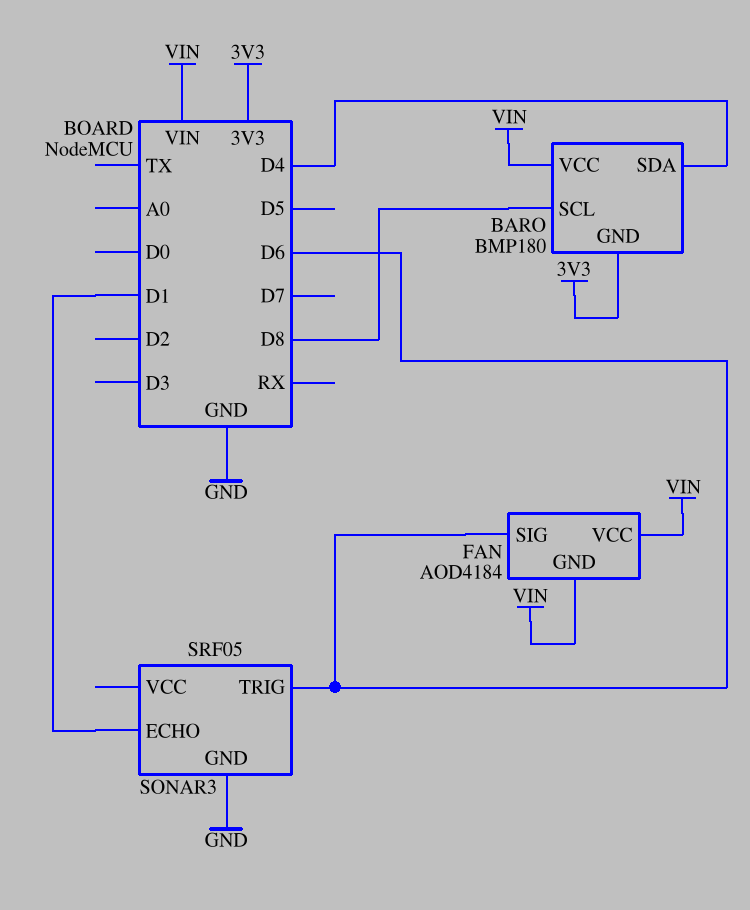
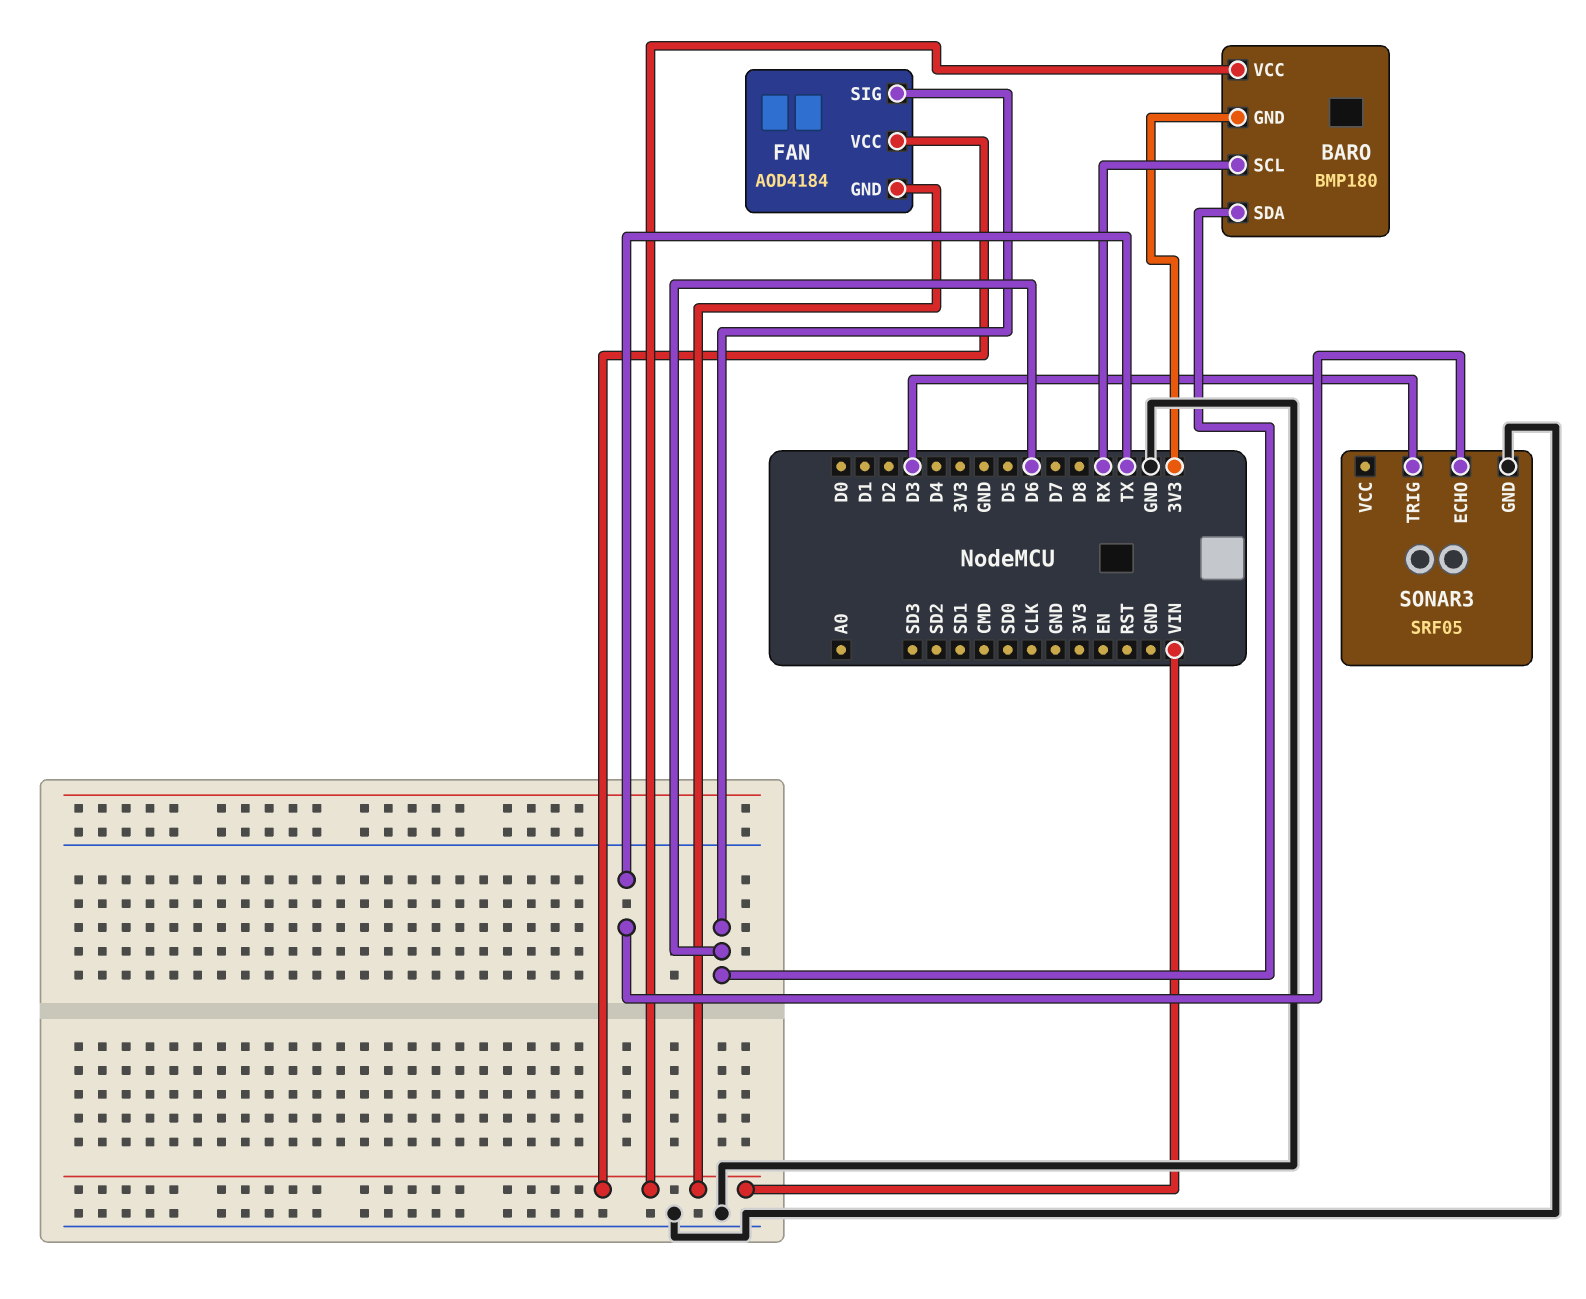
BARO pin SCL: D8 -> RX
BARO pin SDA: D4 -> D6
SONAR3 pin ECHO: D1 -> TX
SONAR3 pin TRIG: D6 -> D3

